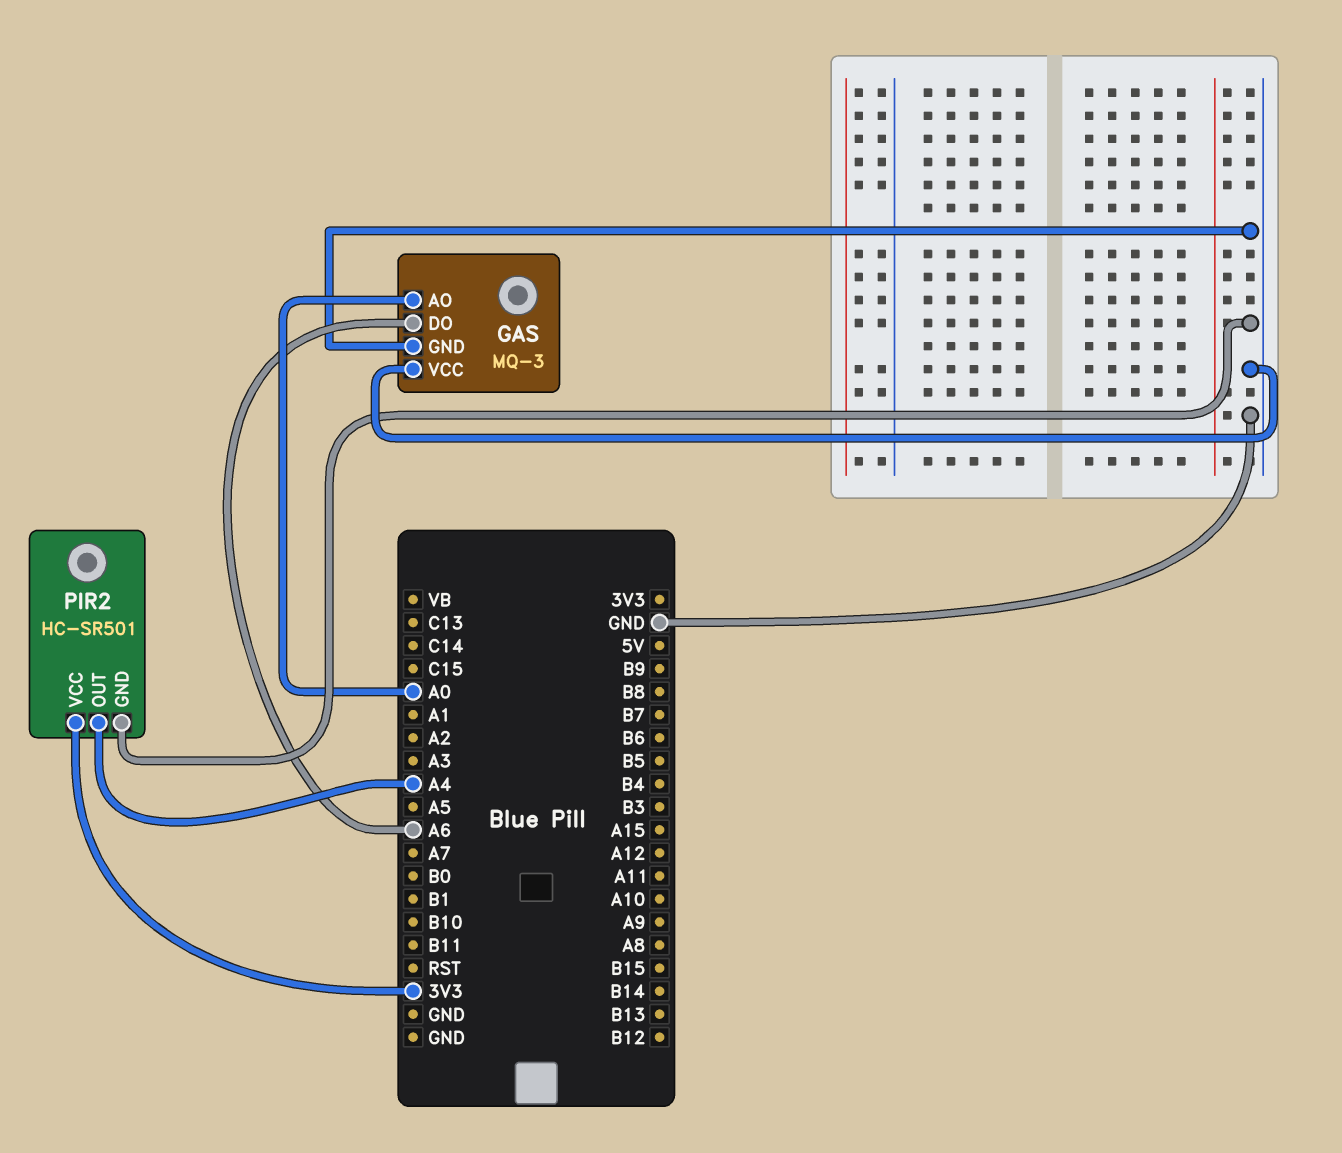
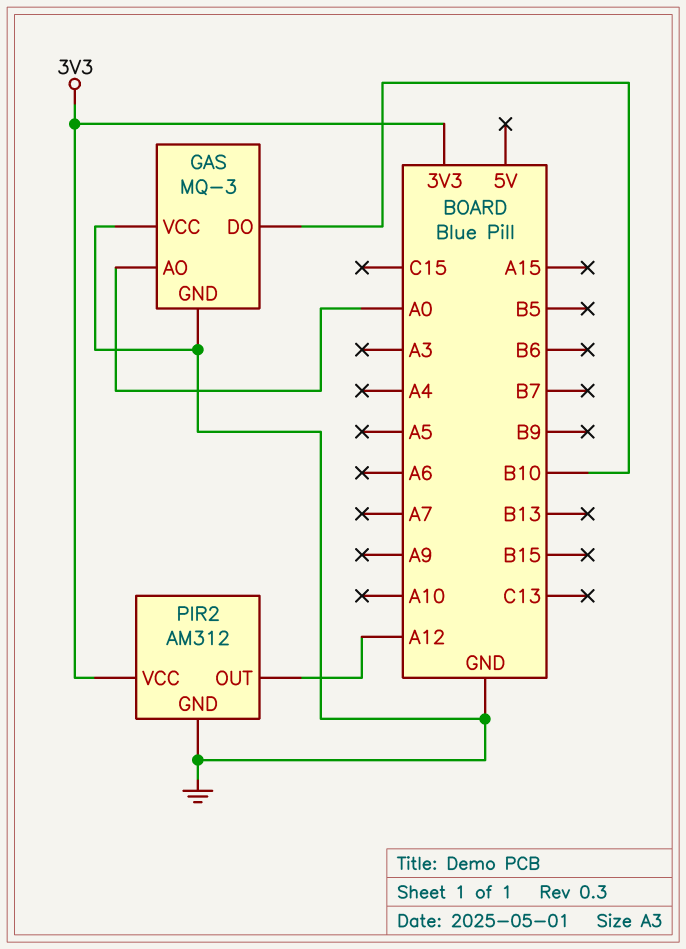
GAS pin DO: A6 -> B10
PIR2: HC-SR501 -> AM312
PIR2 pin OUT: A4 -> A12

